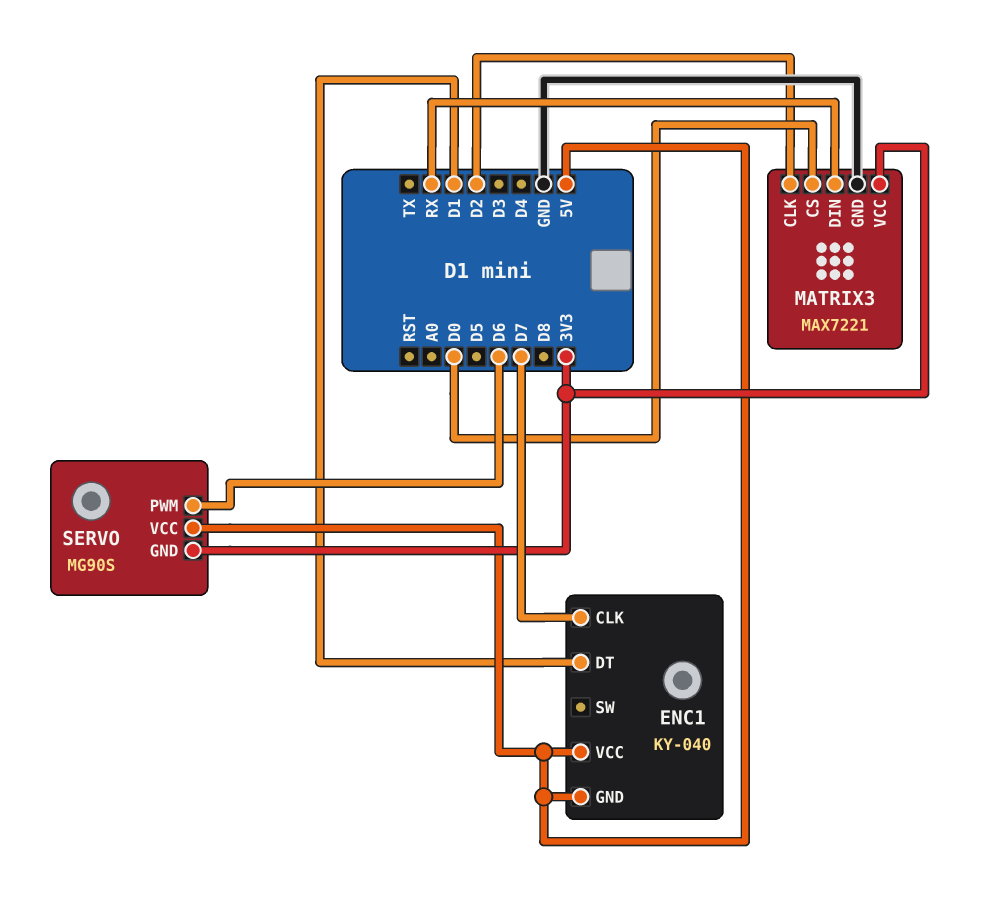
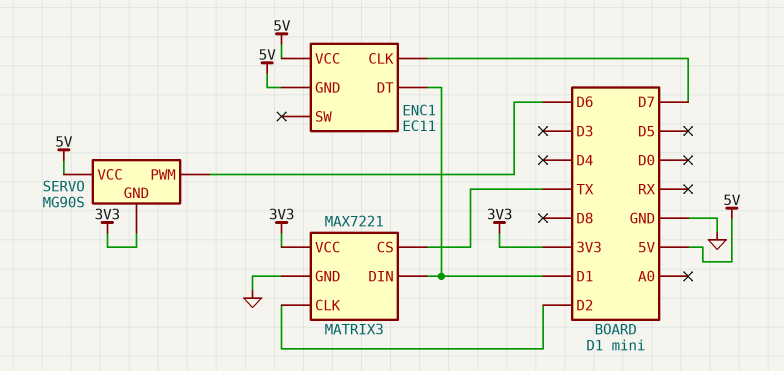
ENC1: KY-040 -> EC11
MATRIX3 pin CS: D0 -> TX
MATRIX3 pin DIN: RX -> D1

